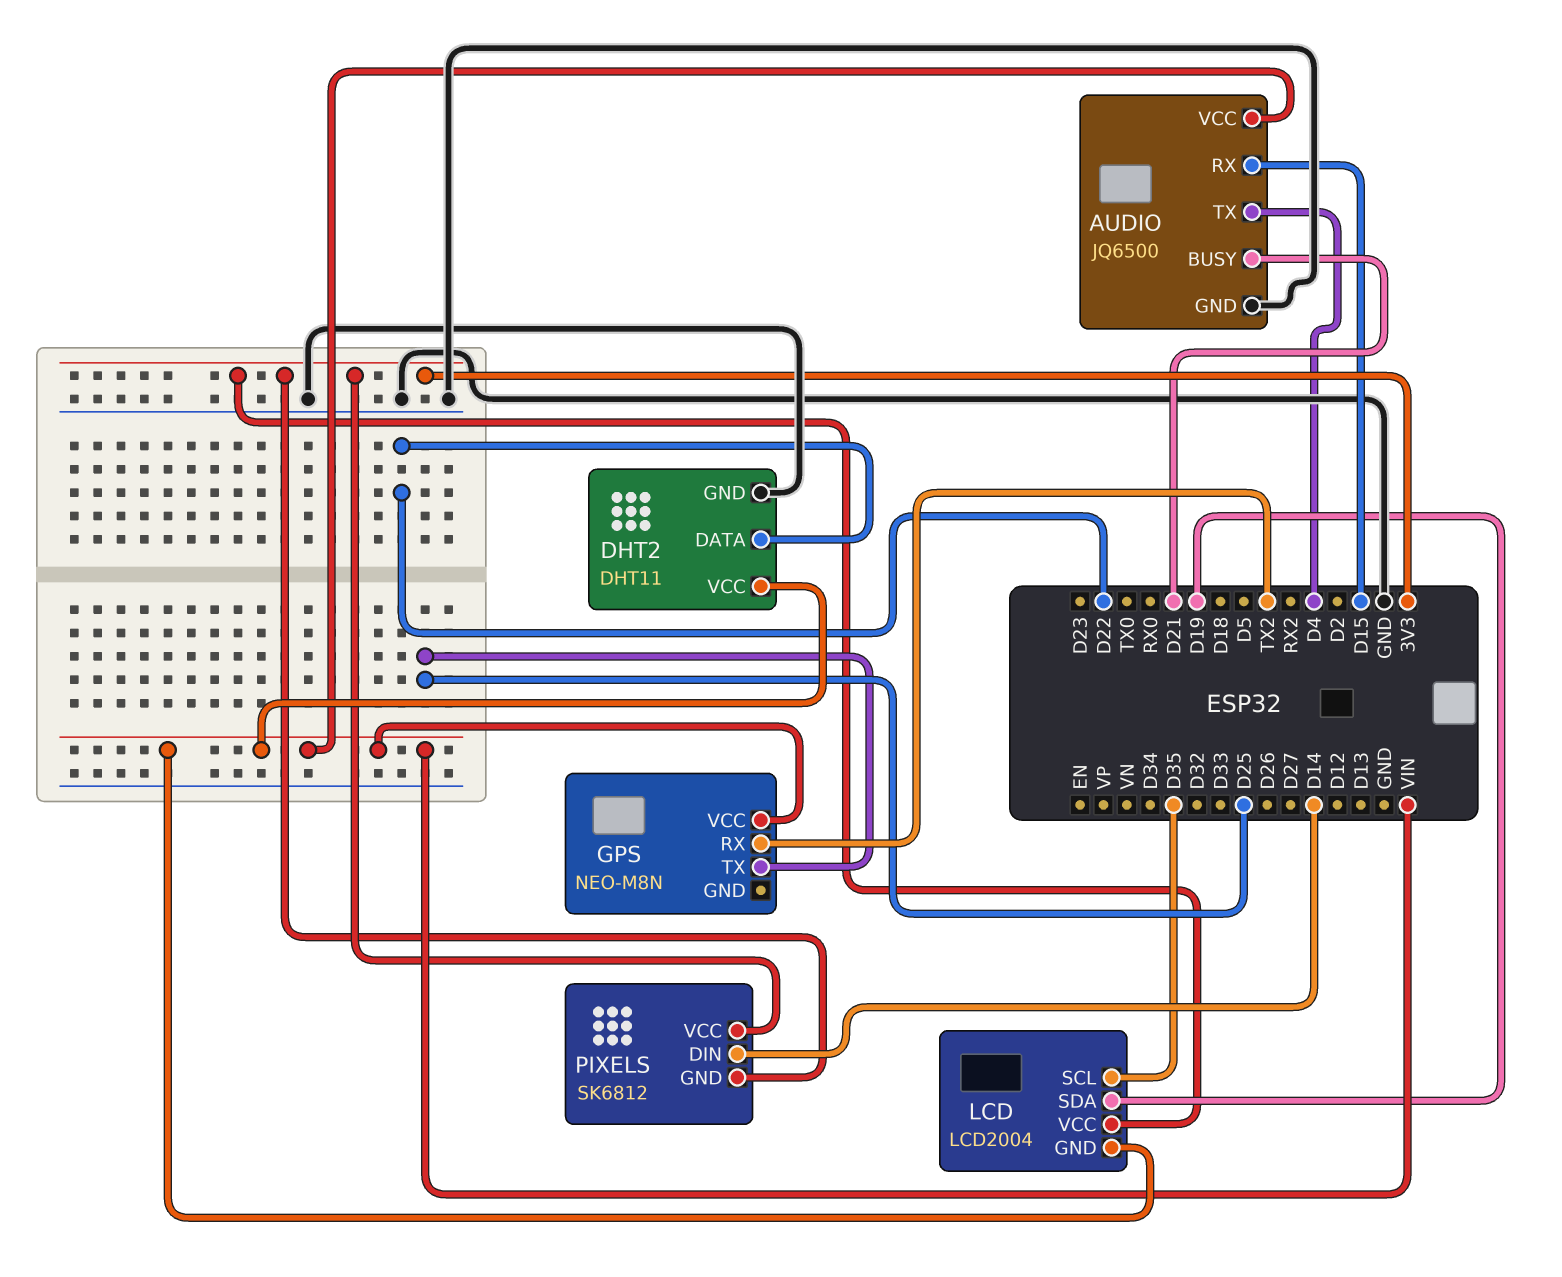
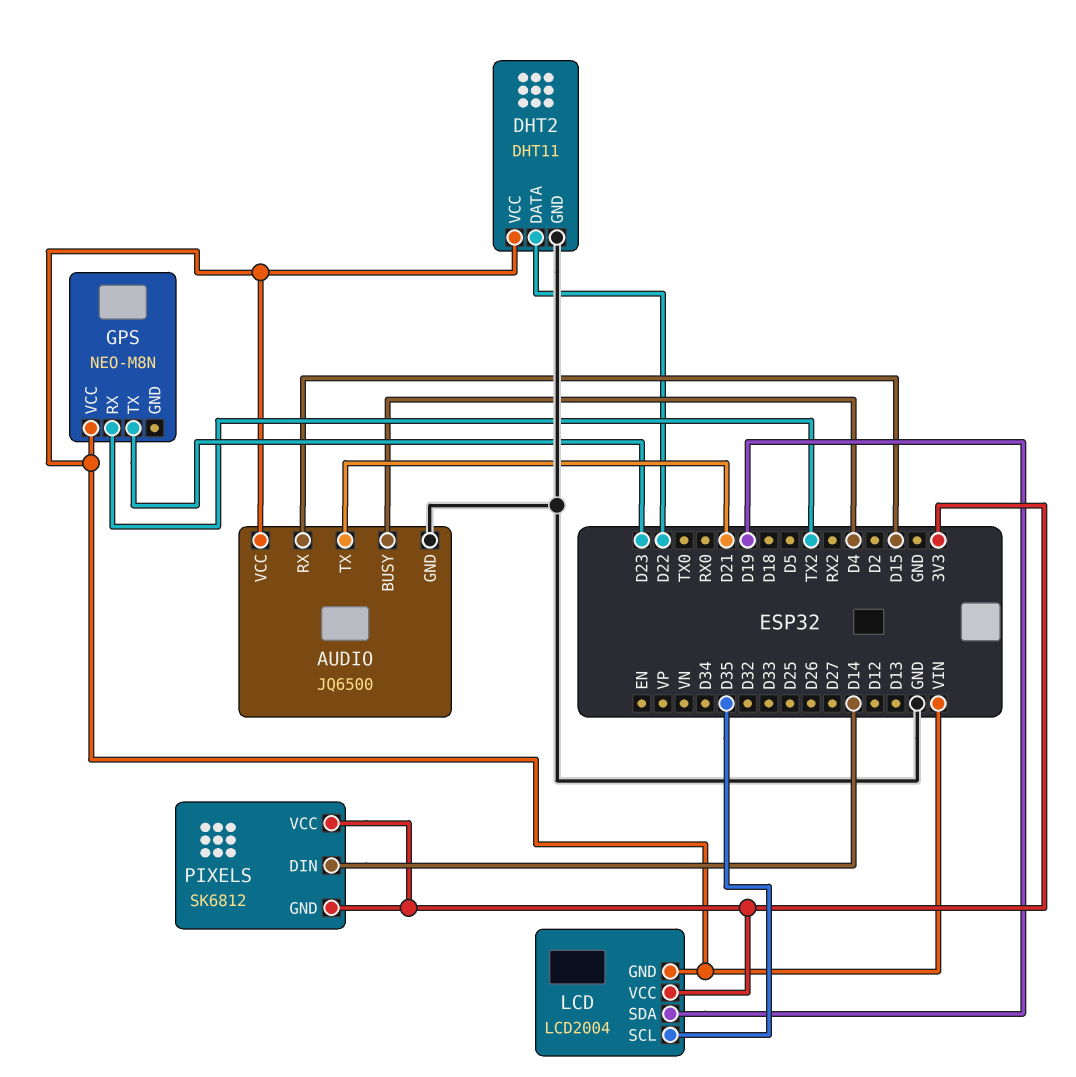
AUDIO pin BUSY: D21 -> D4
AUDIO pin TX: D4 -> D21
GPS pin TX: D25 -> D23

